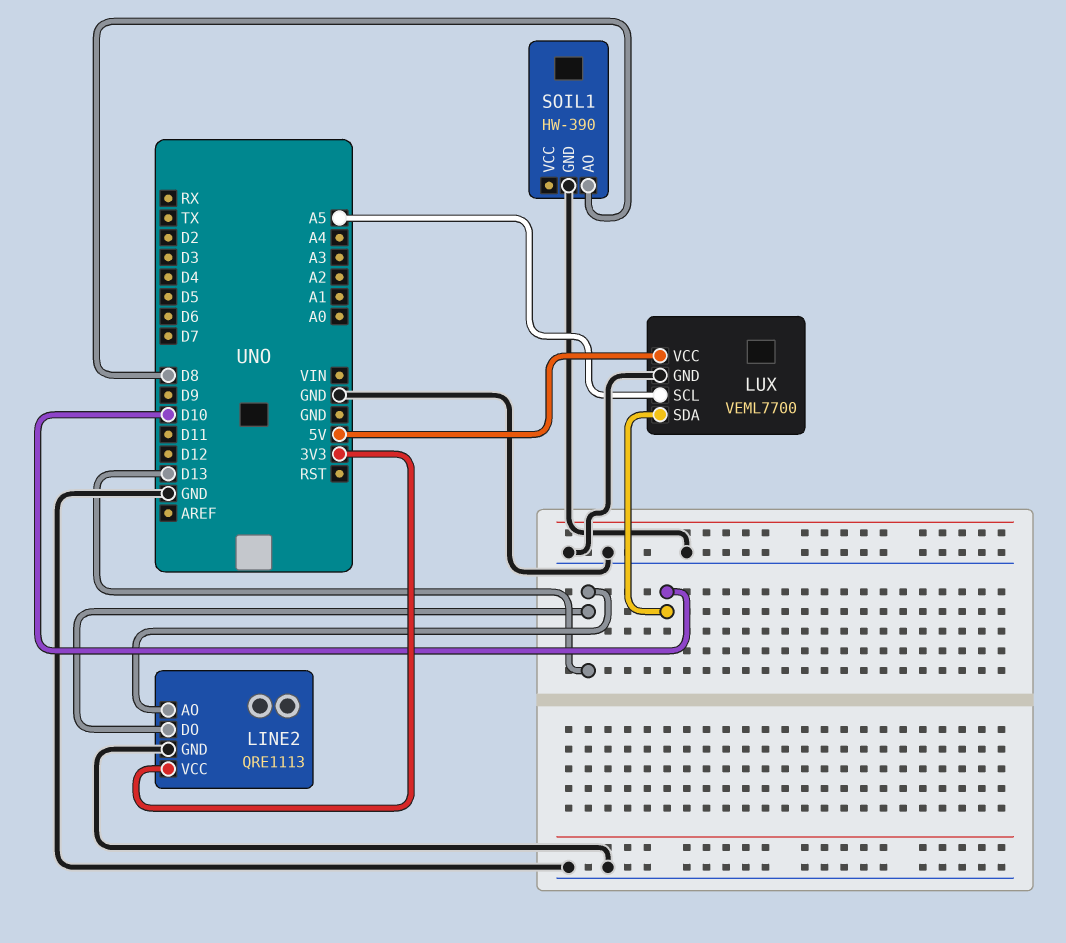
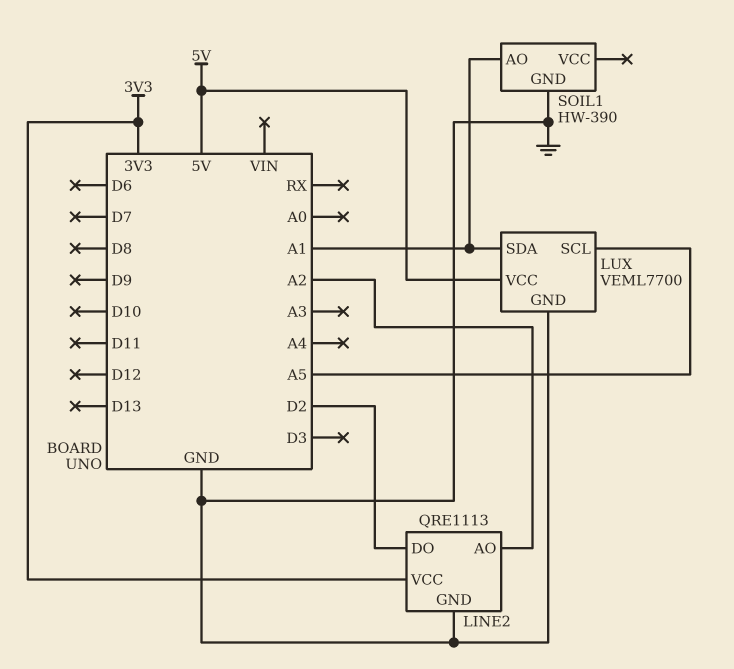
LINE2 pin AO: D13 -> A2
LINE2 pin DO: D13 -> D2
LUX pin SDA: D10 -> A1
SOIL1 pin AO: D8 -> A1

